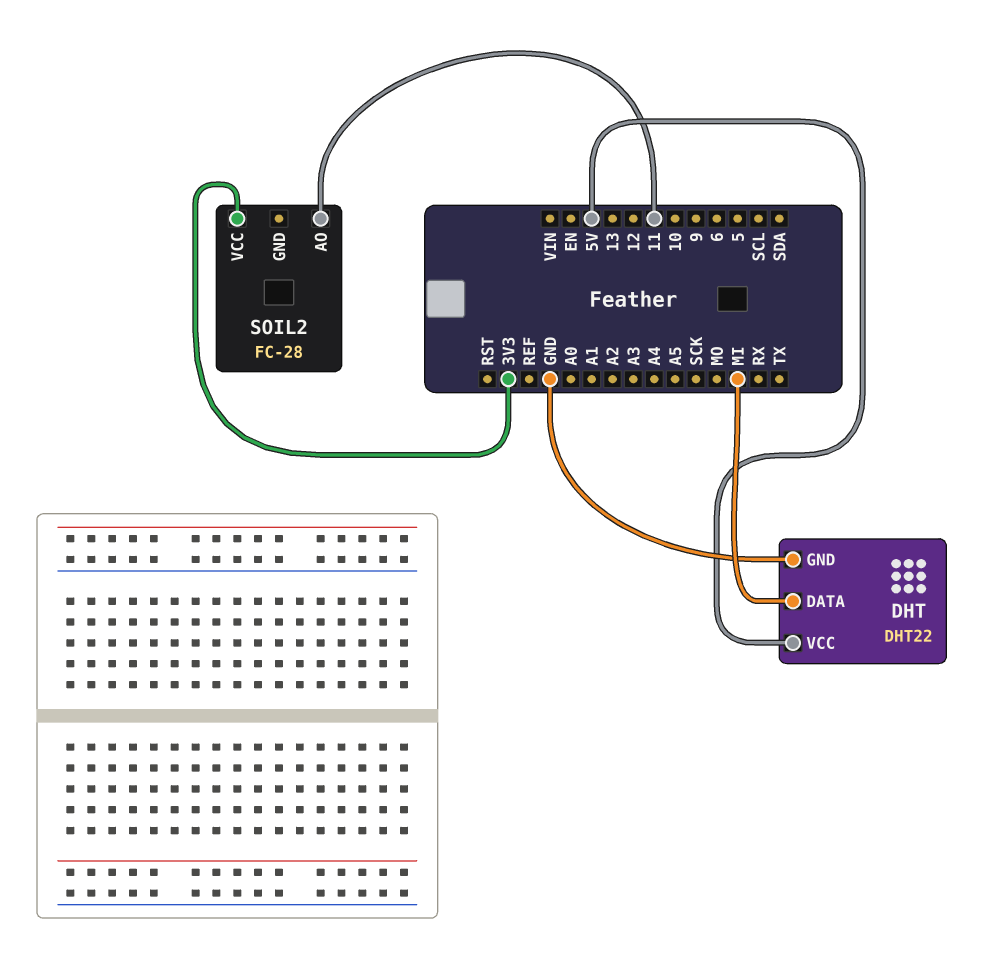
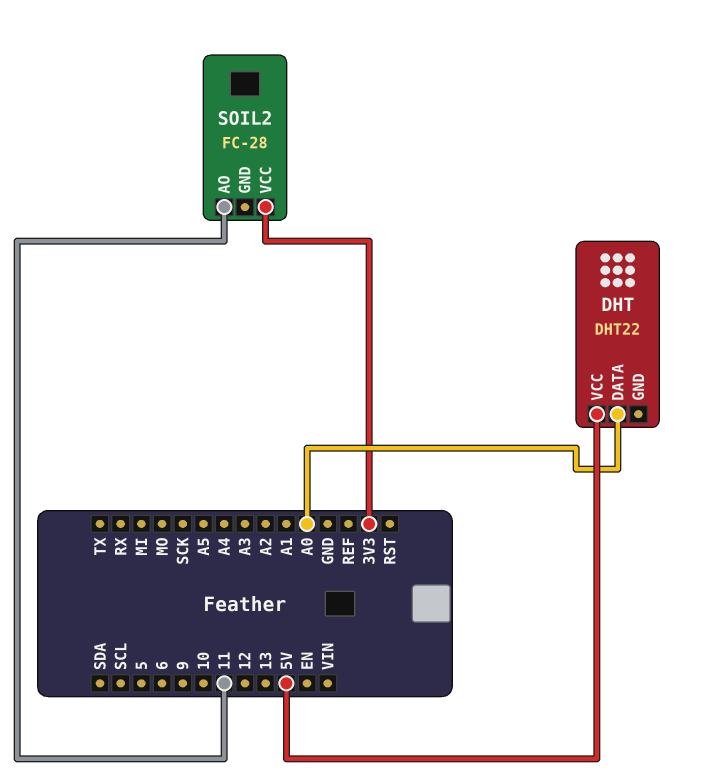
DHT pin DATA: MI -> A0
DHT pin GND: GND -> none

